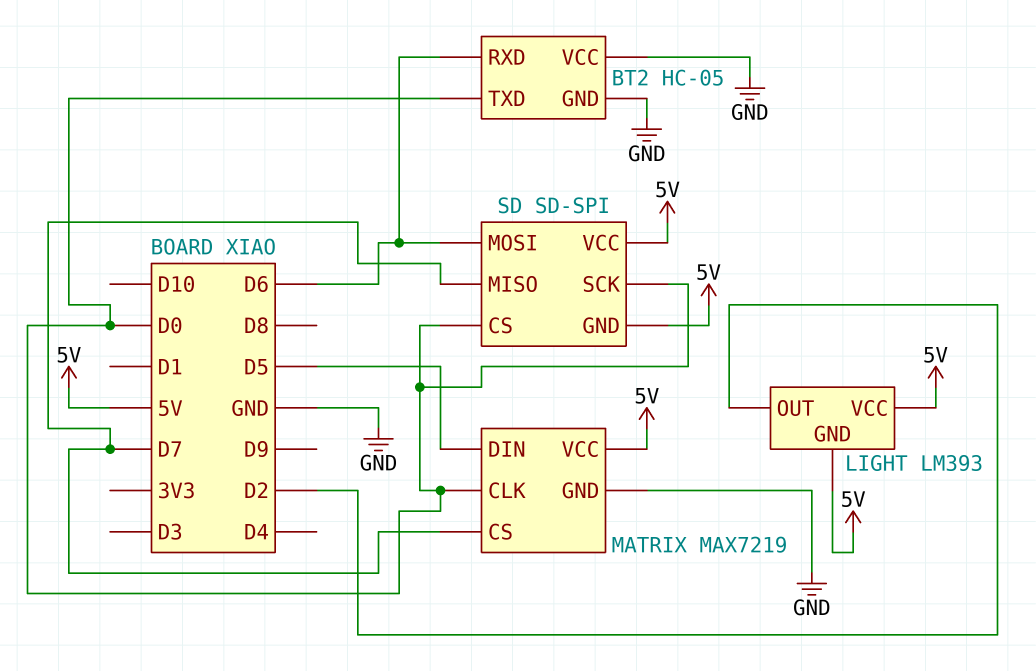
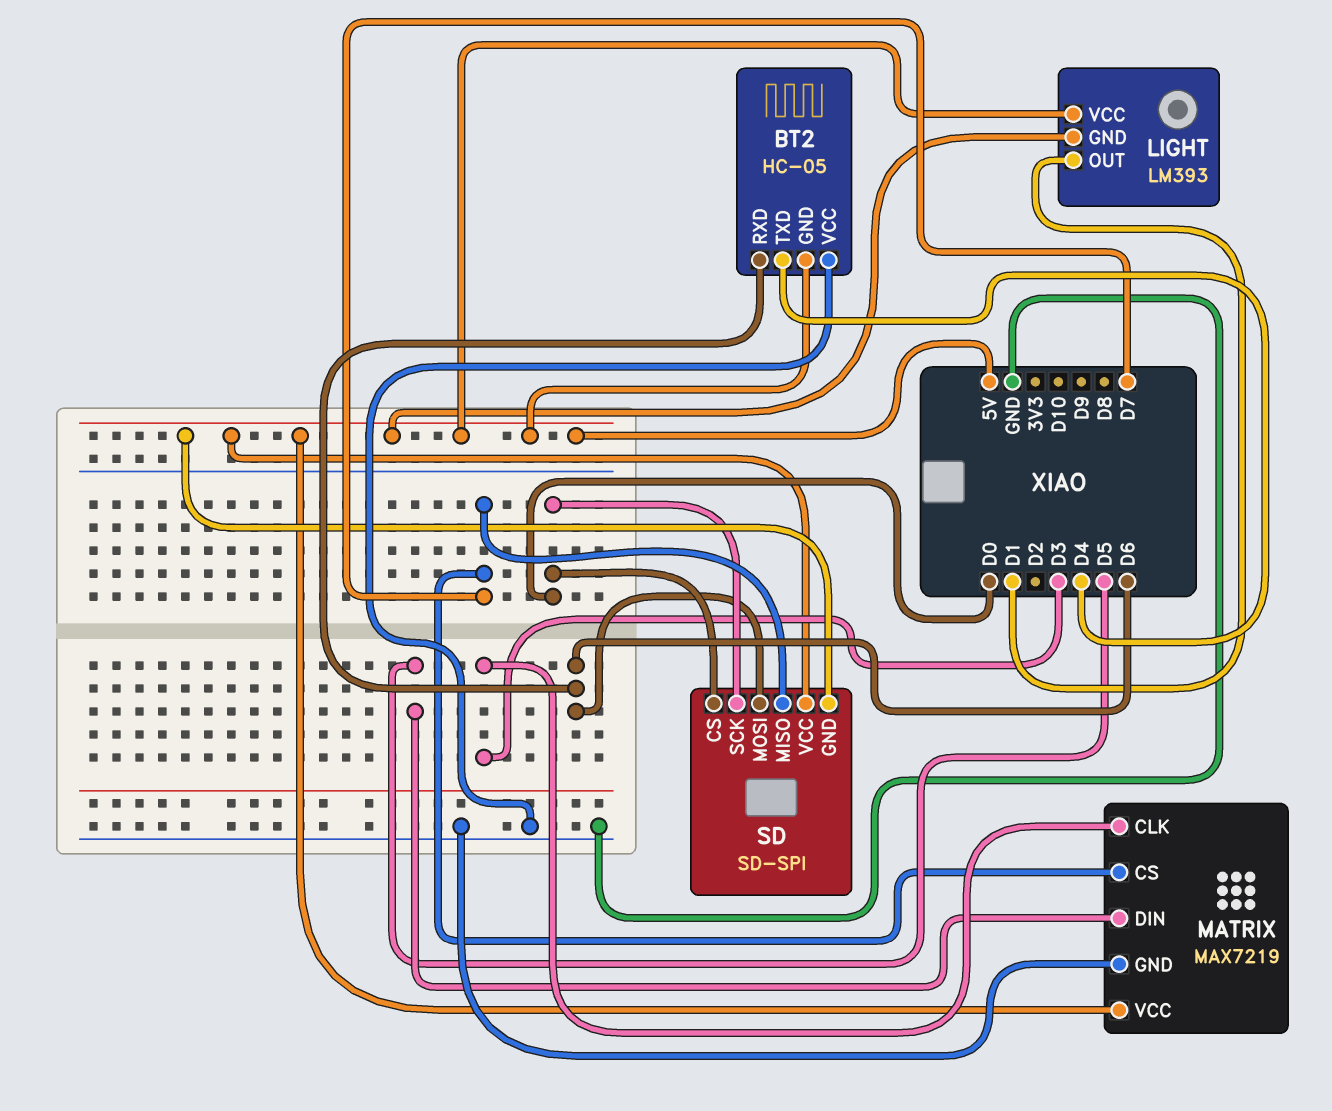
BT2 pin GND: GND -> 5V
BT2 pin TXD: D0 -> D4
LIGHT pin OUT: D2 -> D1
MATRIX pin CLK: D0 -> D3

